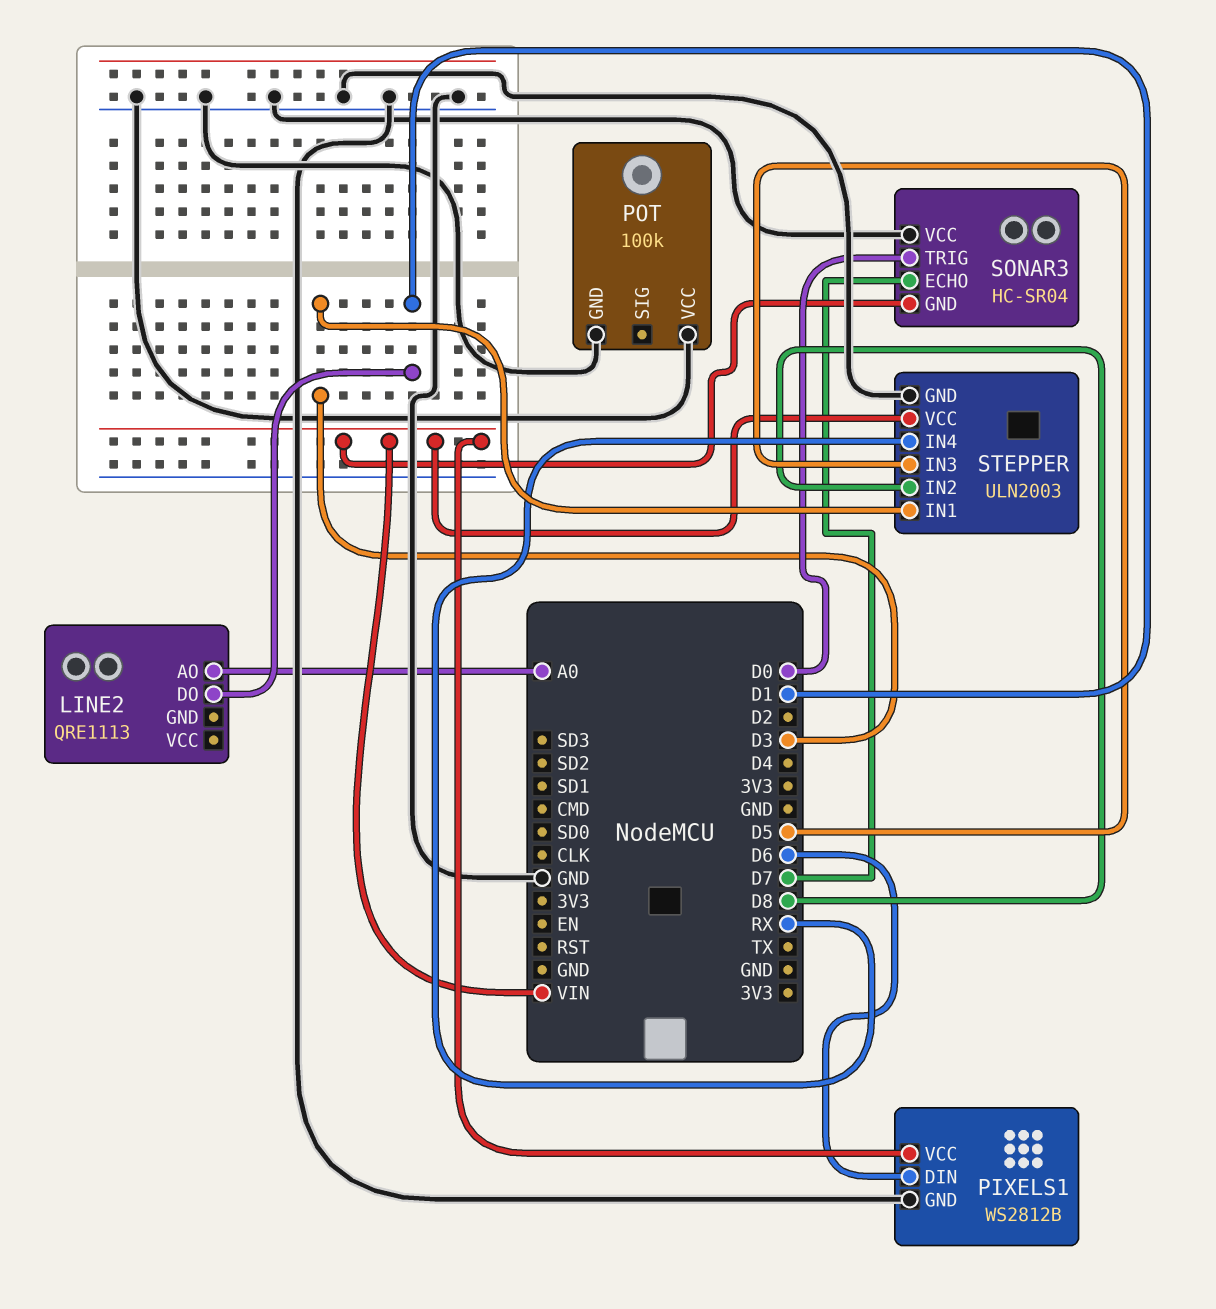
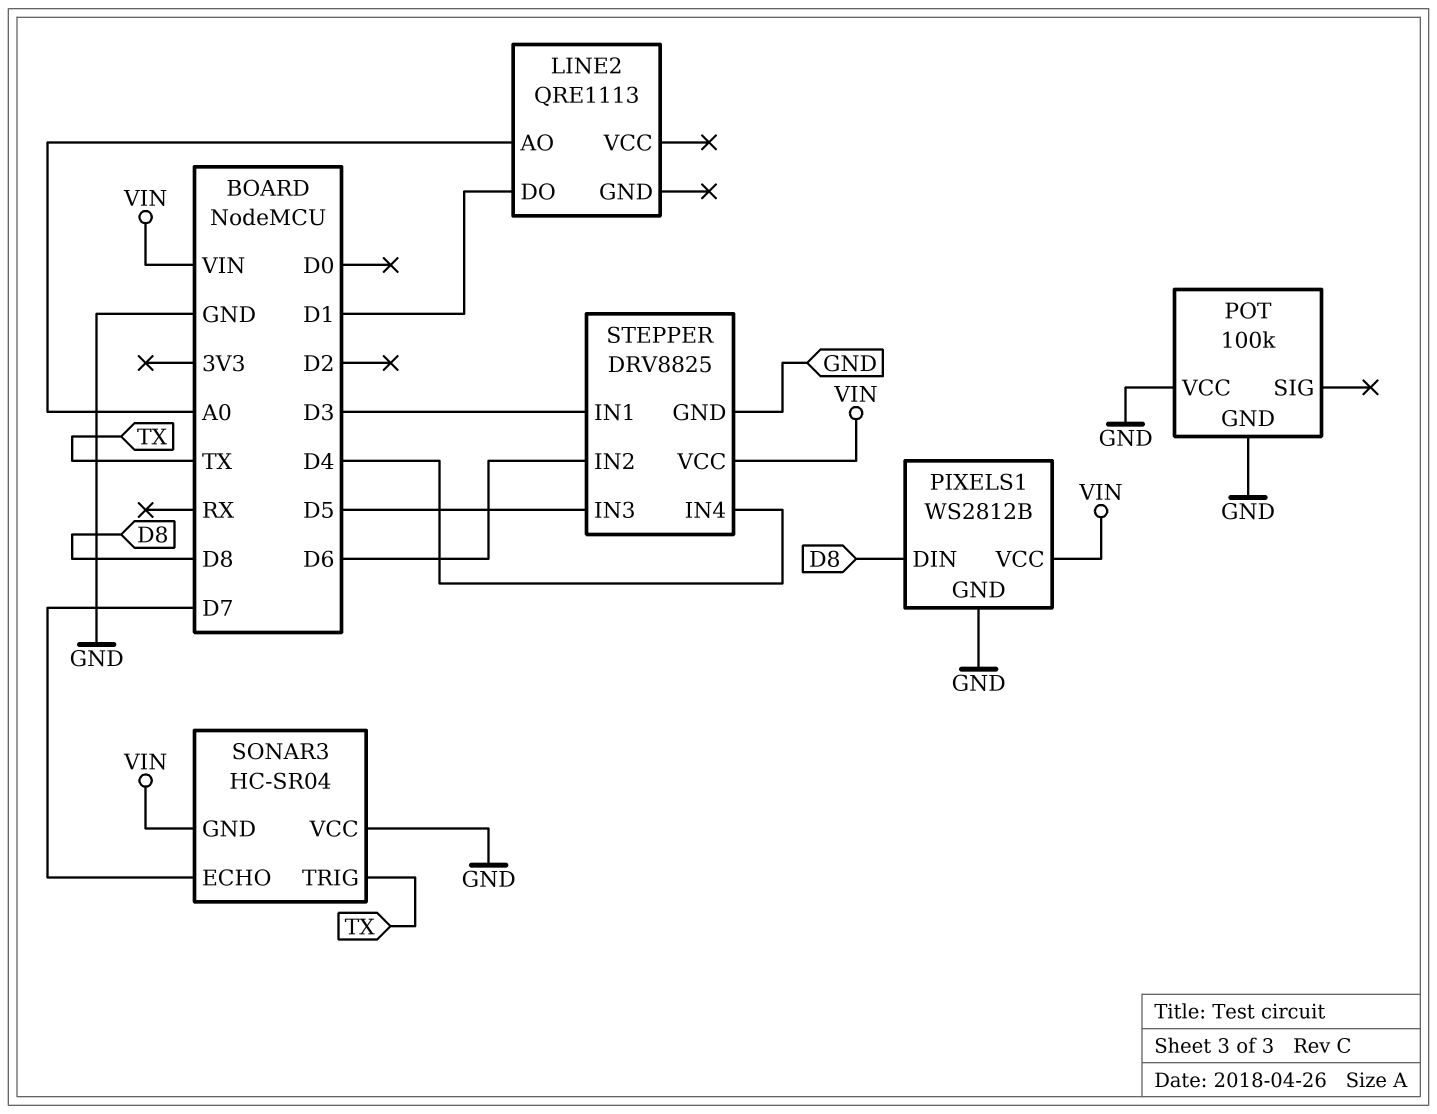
PIXELS1 pin DIN: D6 -> D8
SONAR3 pin TRIG: D0 -> TX
STEPPER: ULN2003 -> DRV8825
STEPPER pin IN2: D8 -> D6
STEPPER pin IN4: RX -> D4

